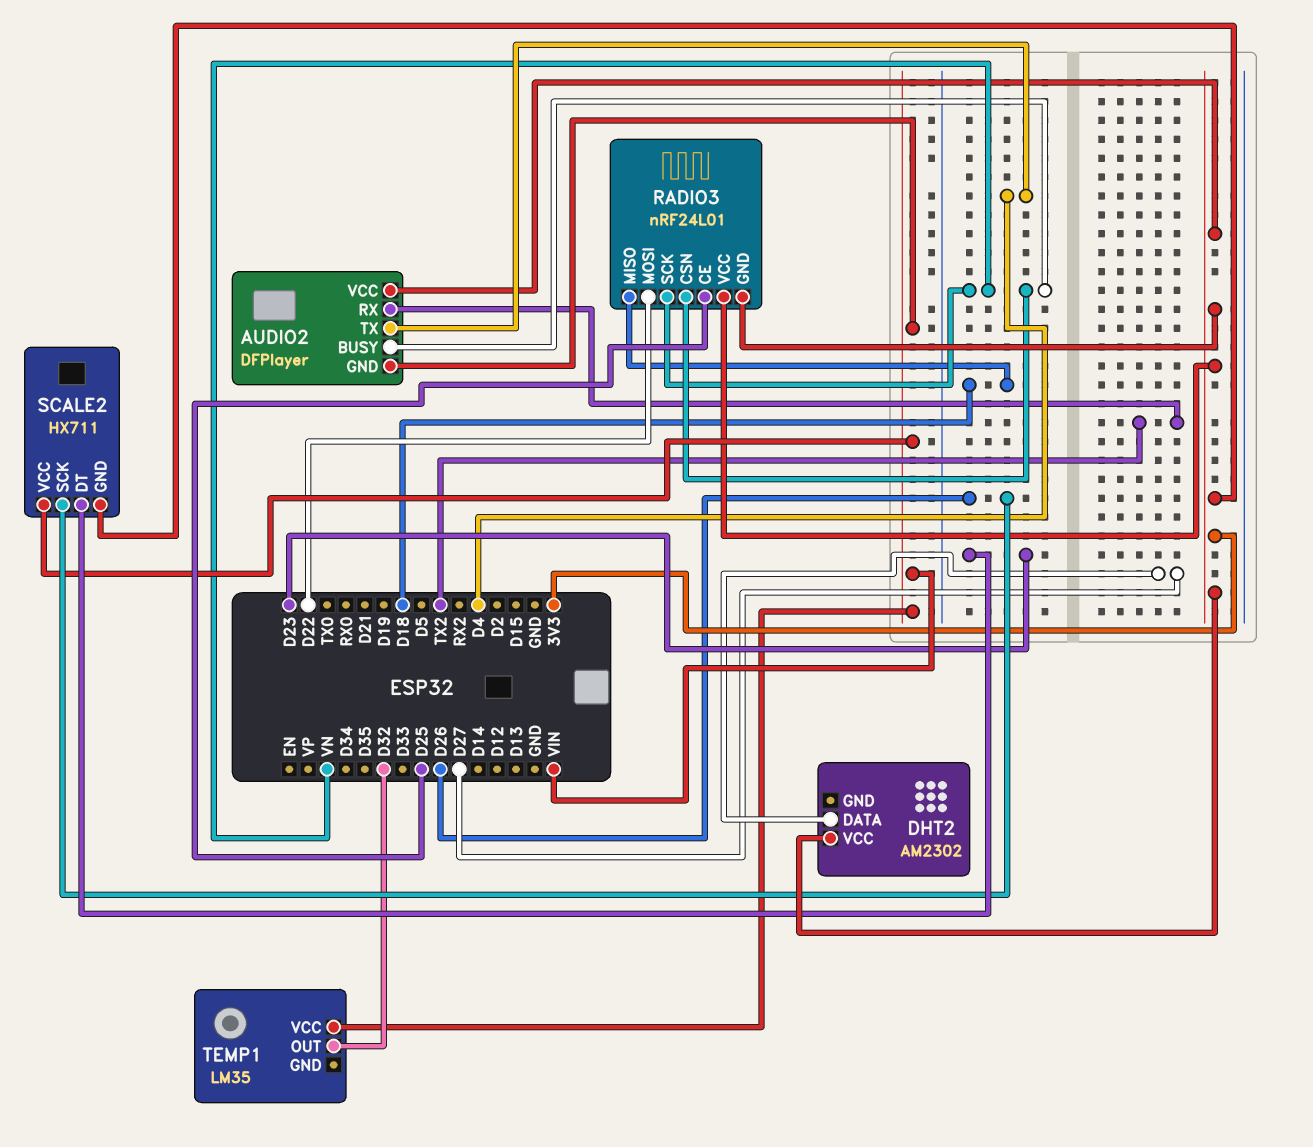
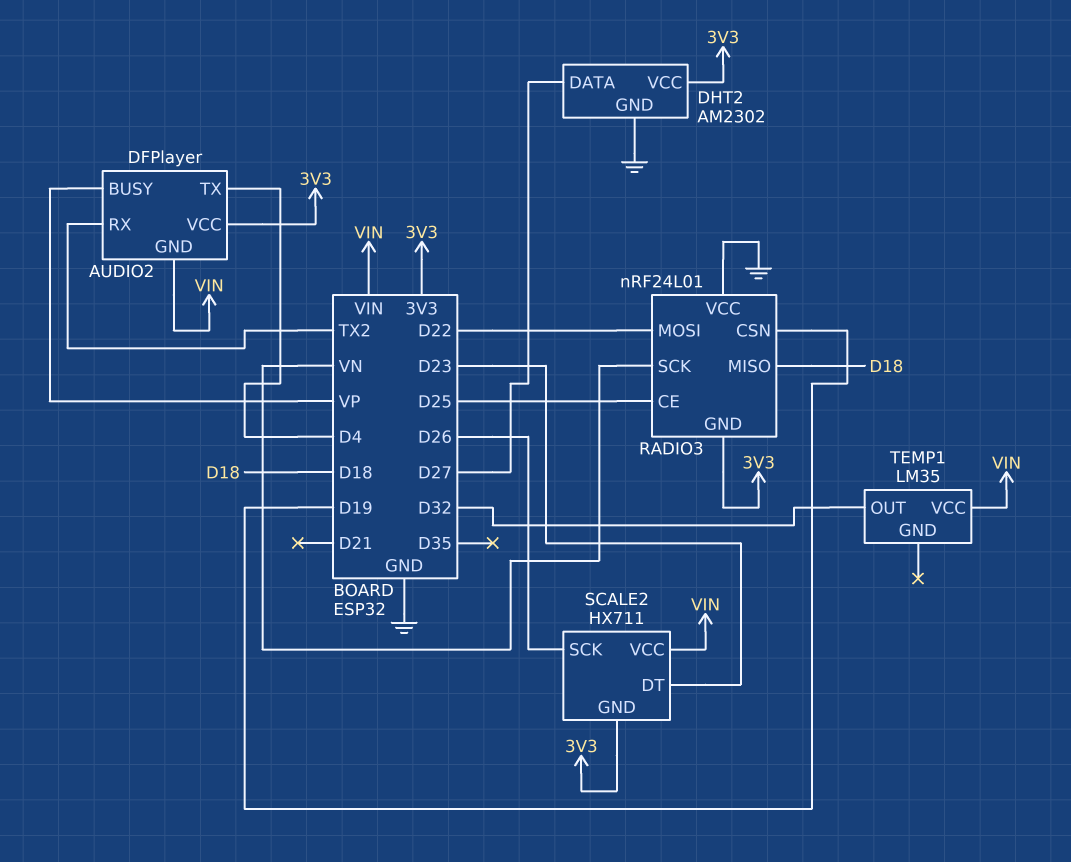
AUDIO2 pin BUSY: VN -> VP
DHT2 pin GND: none -> GND
RADIO3 pin CSN: VN -> D19
RADIO3 pin VCC: 3V3 -> GND

